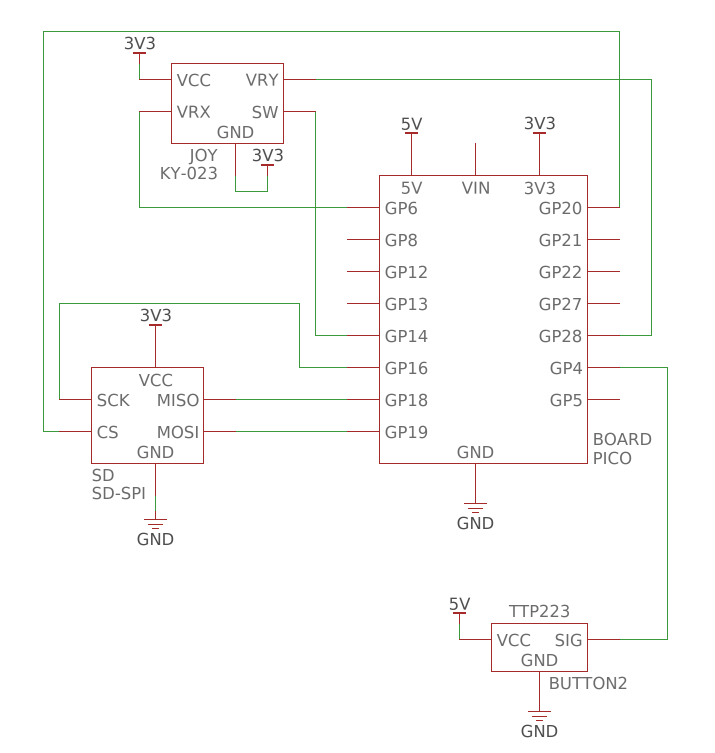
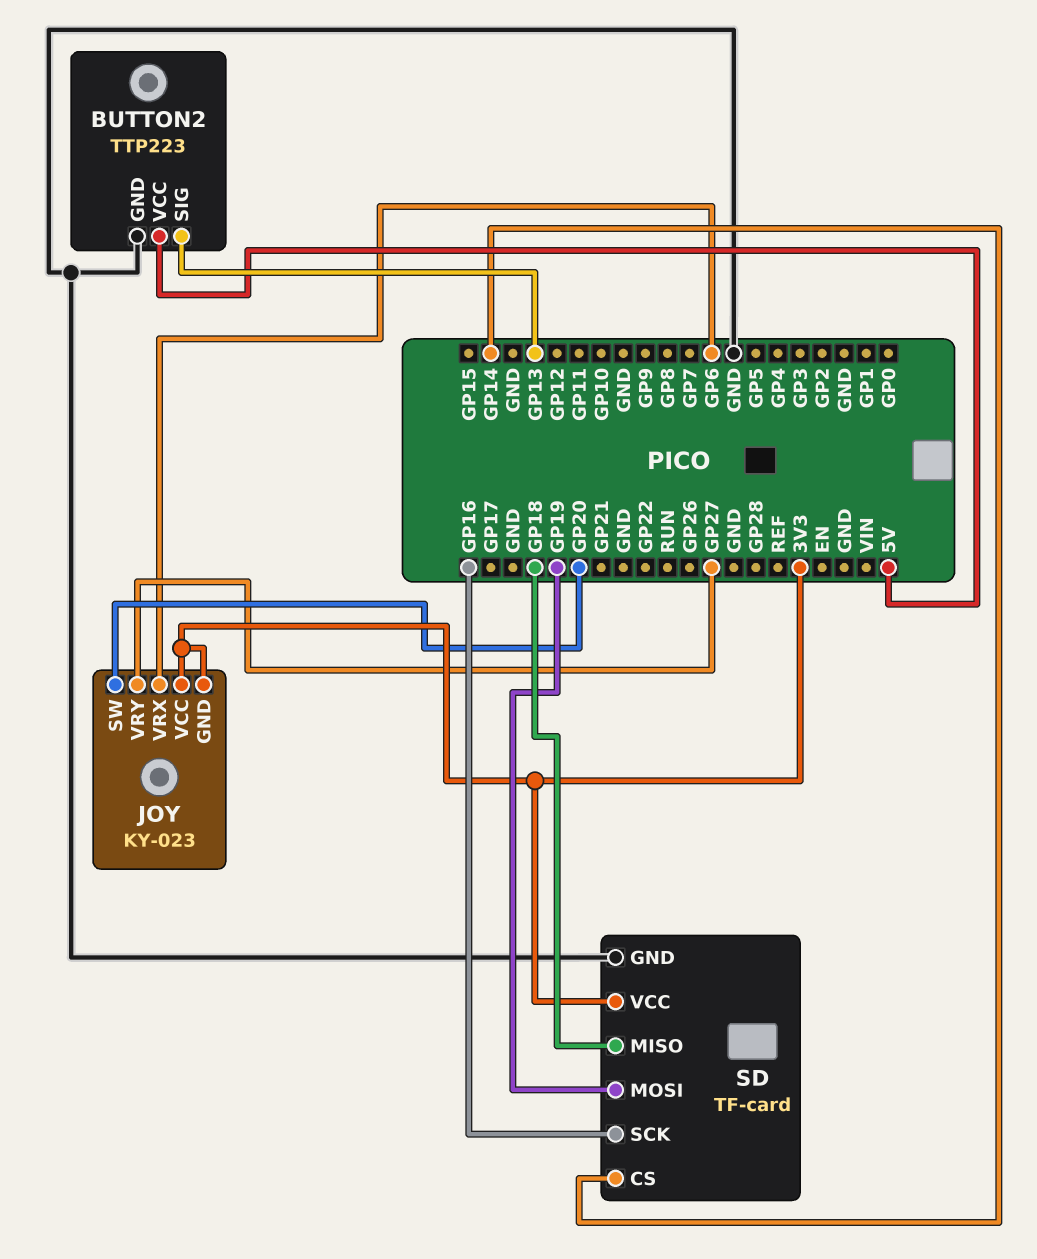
BUTTON2 pin SIG: GP4 -> GP13
JOY pin SW: GP14 -> GP20
JOY pin VRY: GP28 -> GP27
SD: SD-SPI -> TF-card
SD pin CS: GP20 -> GP14

